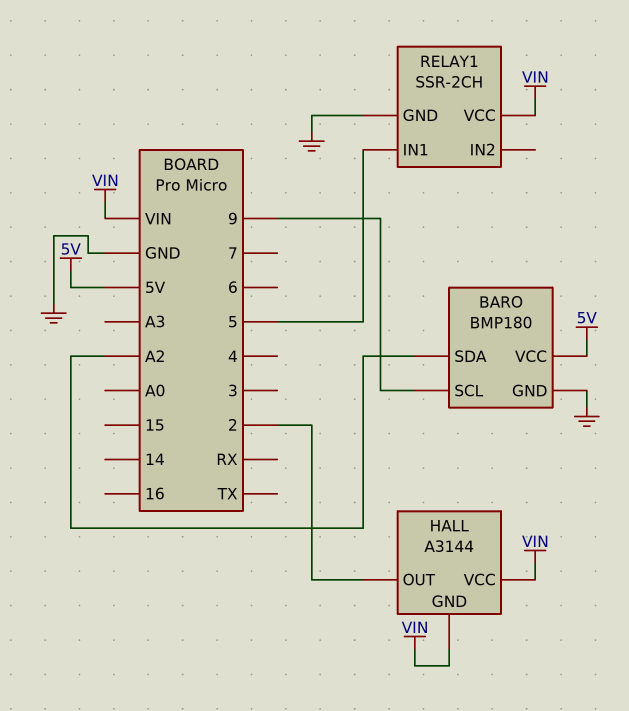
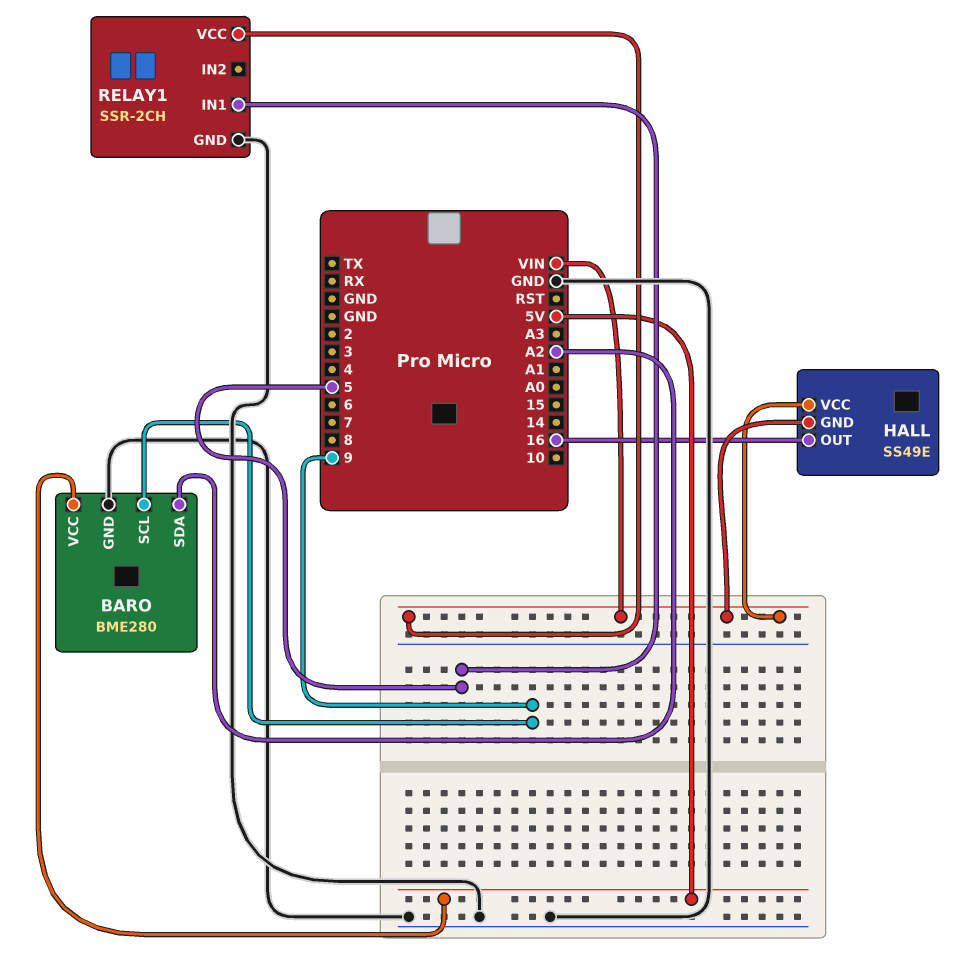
BARO: BMP180 -> BME280
HALL: A3144 -> SS49E
HALL pin OUT: 2 -> 16

